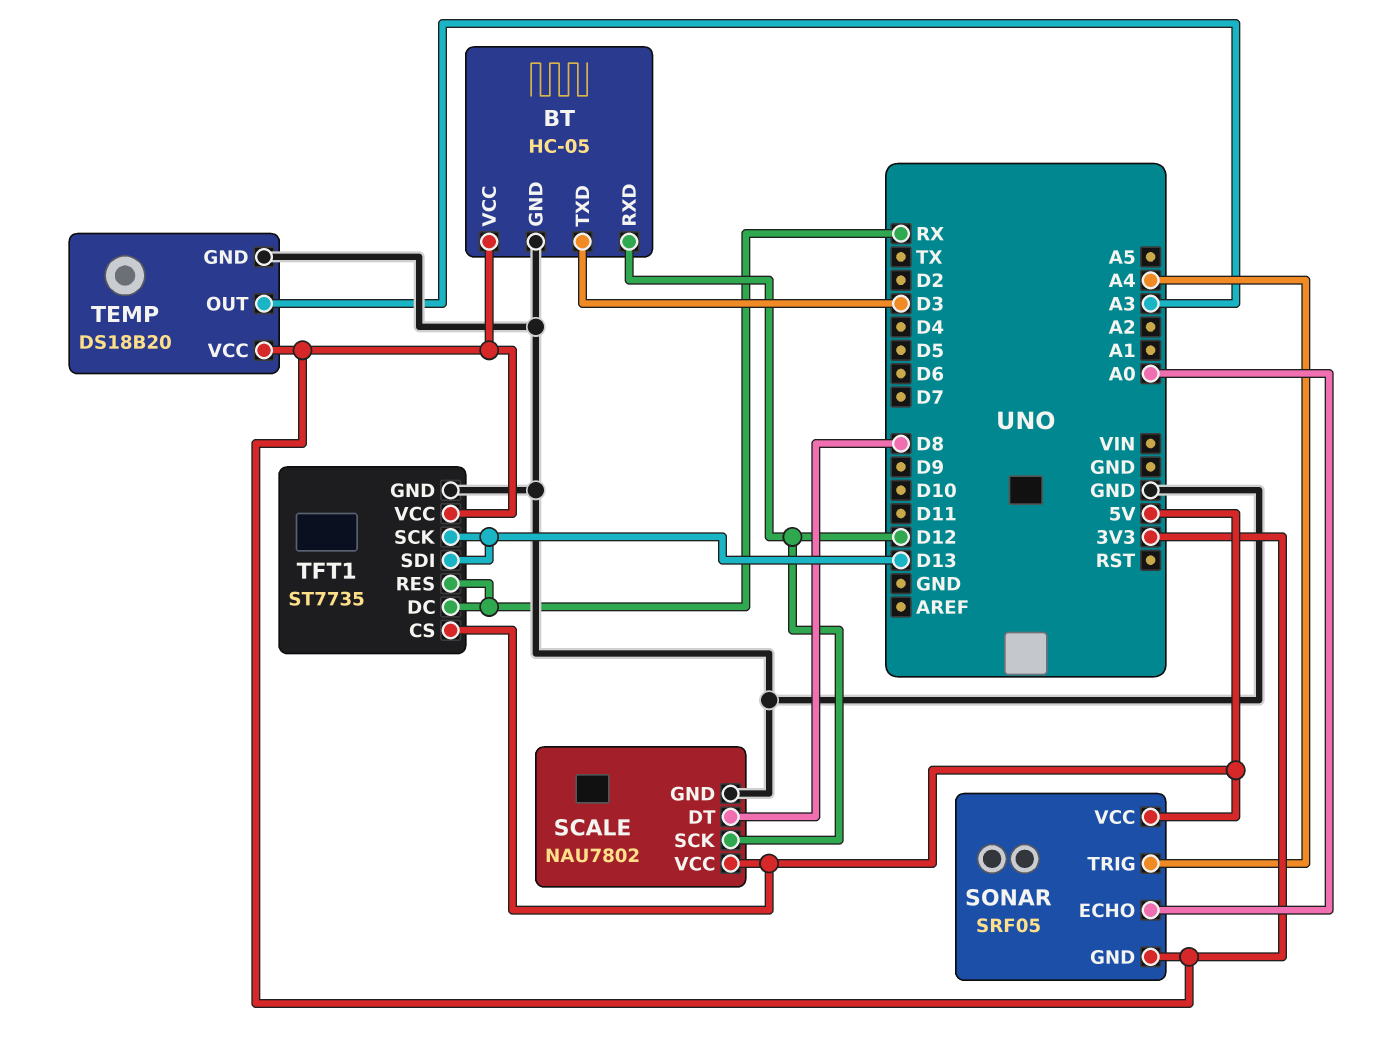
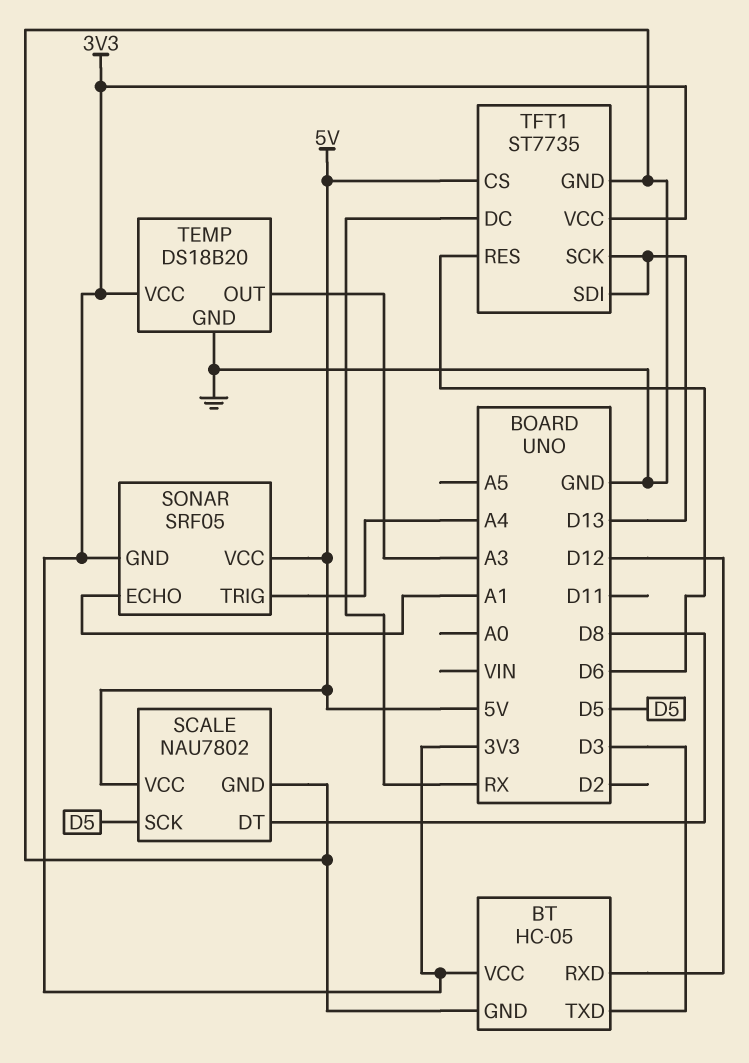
SCALE pin SCK: D12 -> D5
SONAR pin ECHO: A0 -> A1
TFT1 pin RES: RX -> D6

